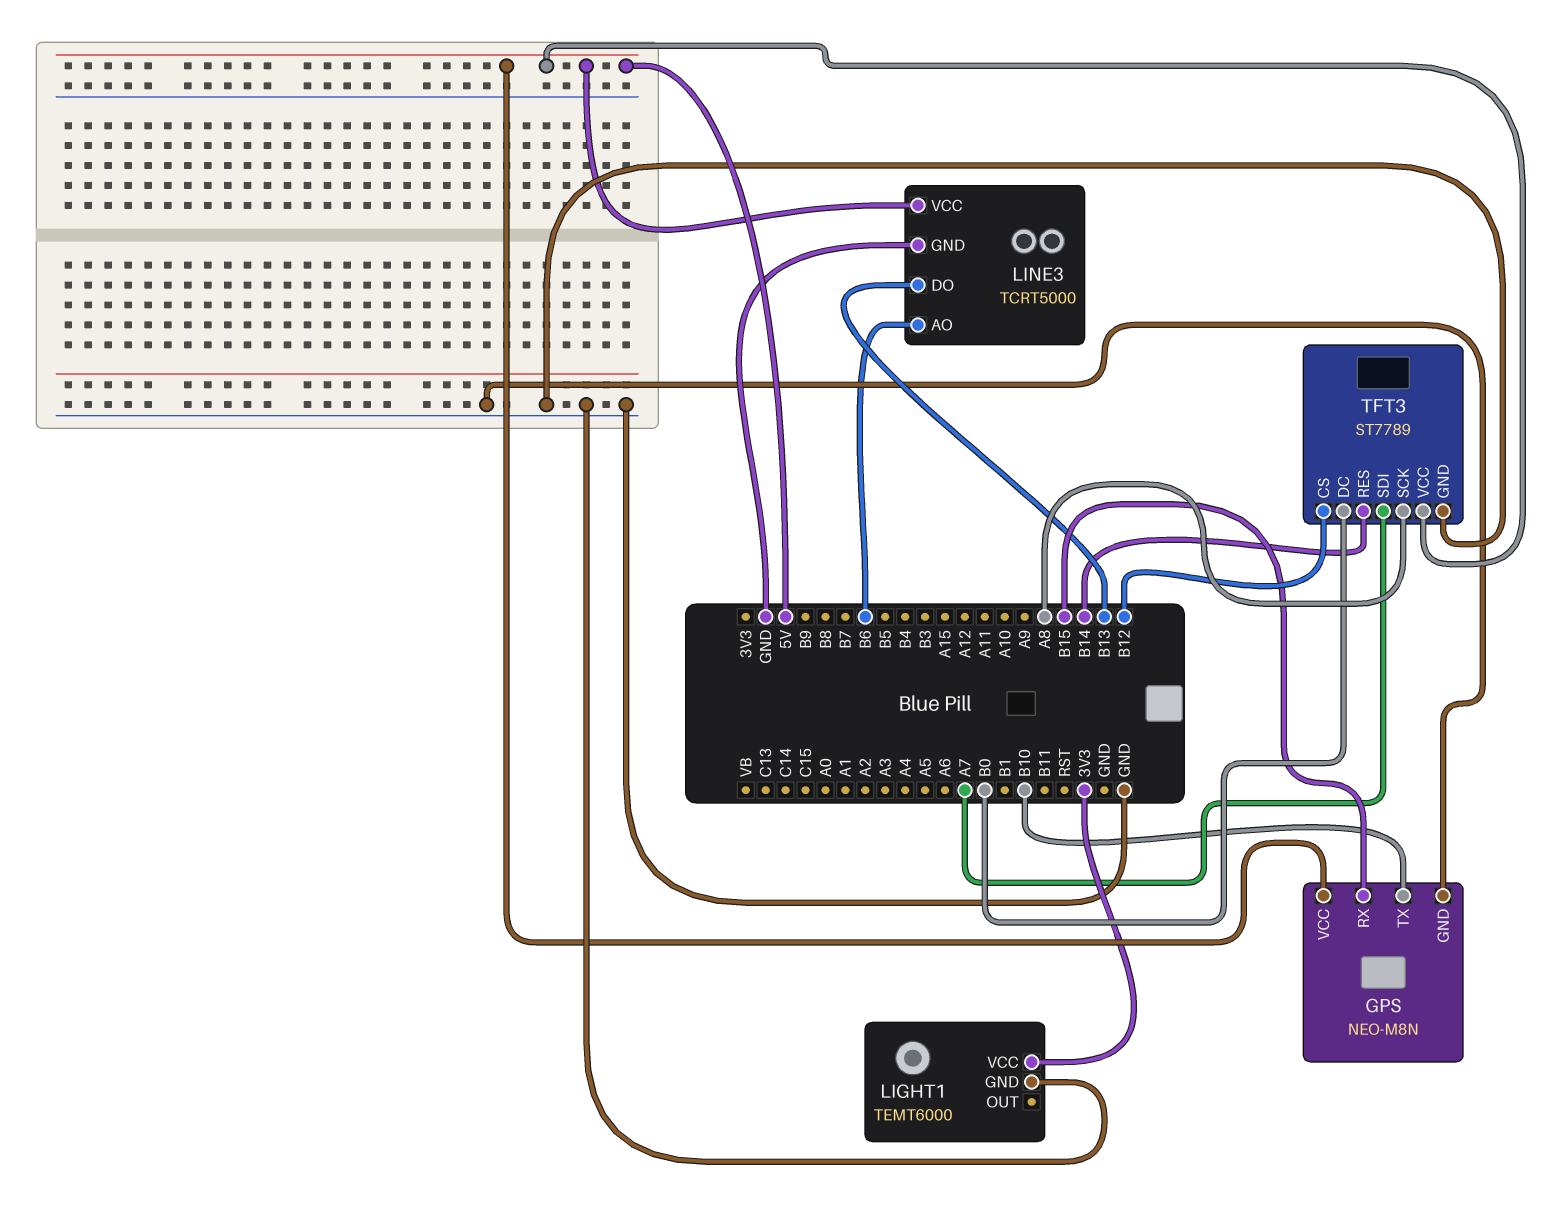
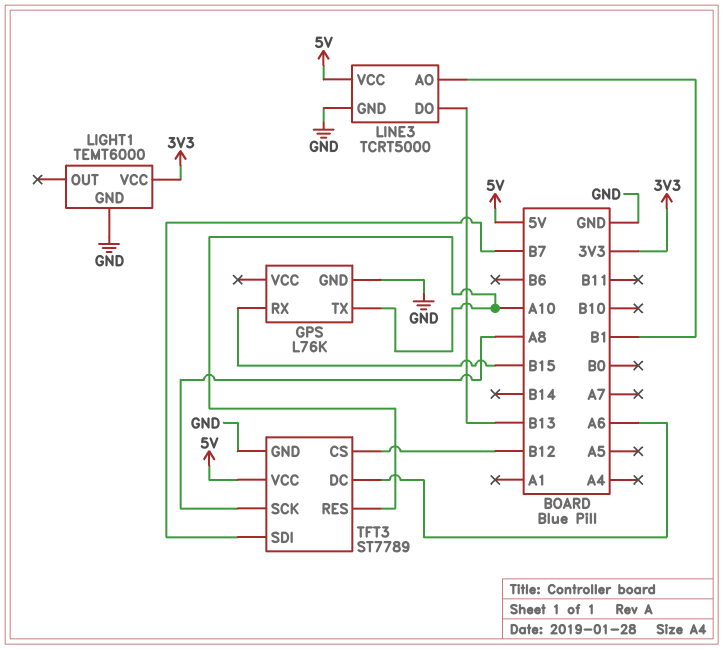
GPS: NEO-M8N -> L76K
GPS pin TX: B10 -> A10
GPS pin VCC: 5V -> none
LINE3 pin AO: B6 -> B1
TFT3 pin DC: B0 -> A6
TFT3 pin RES: B14 -> A10
TFT3 pin SDI: A7 -> B7

